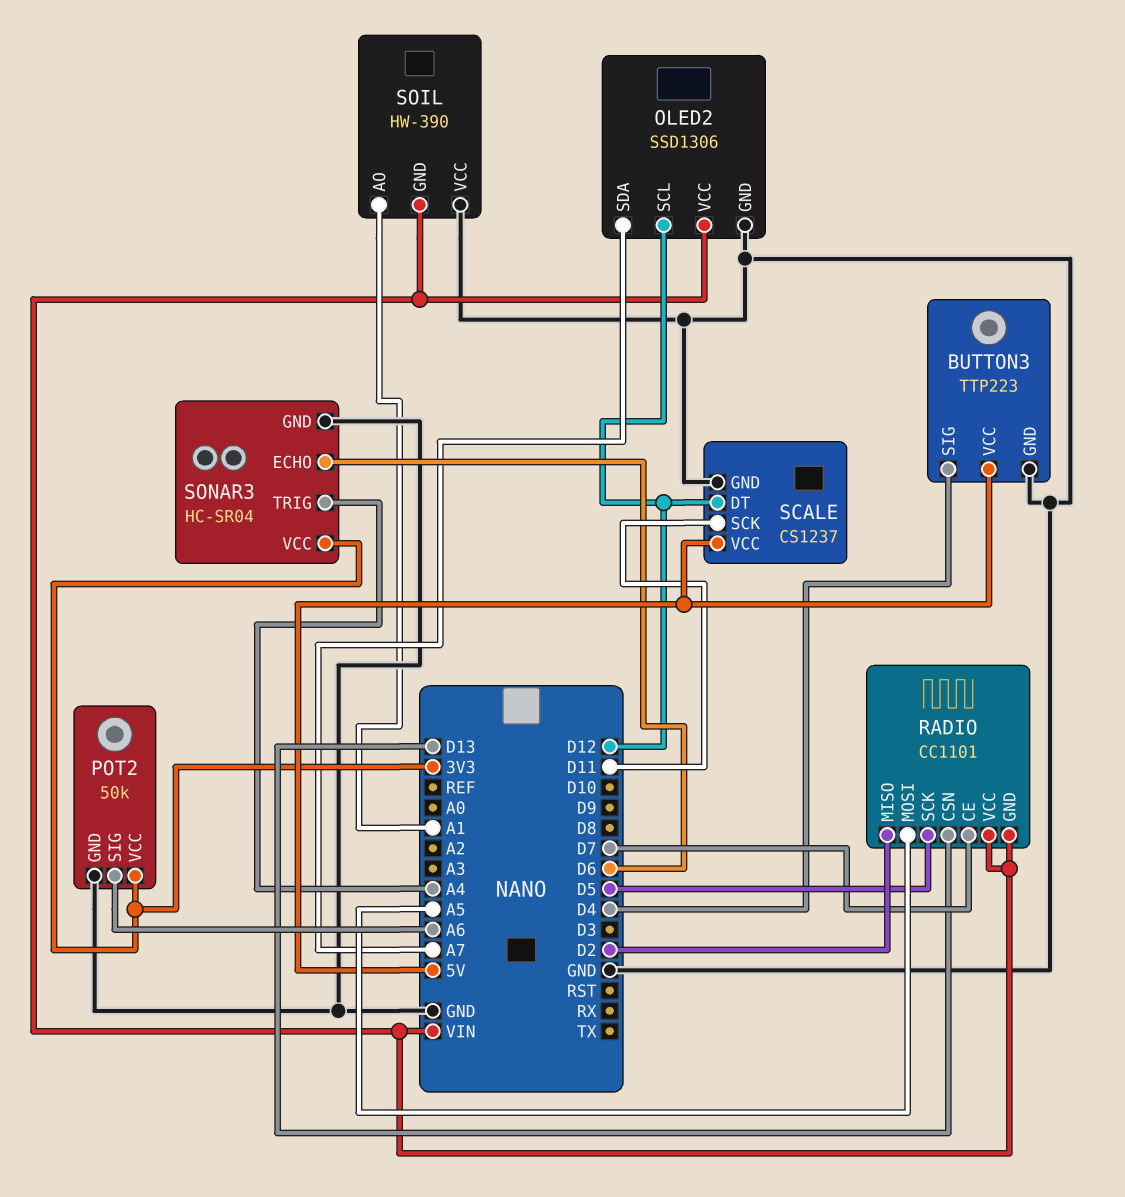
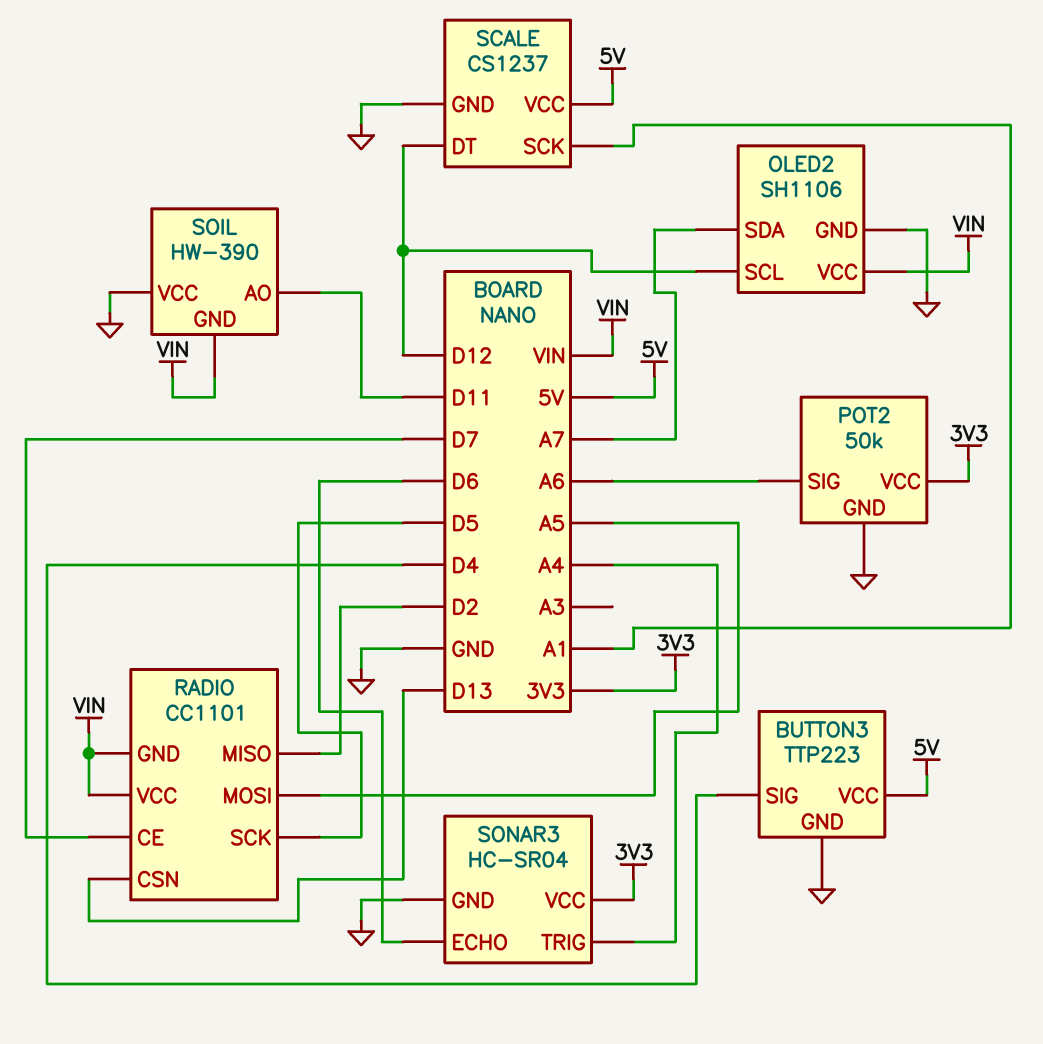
OLED2: SSD1306 -> SH1106
SCALE pin SCK: D11 -> A1
SOIL pin AO: A1 -> D11

